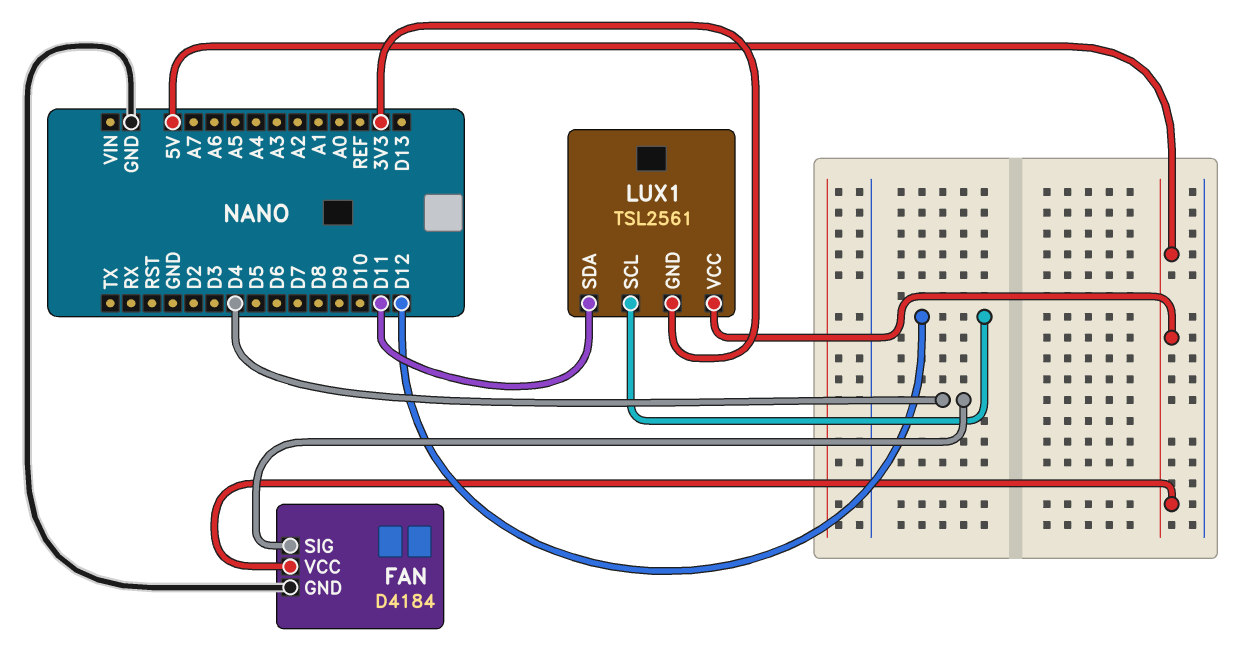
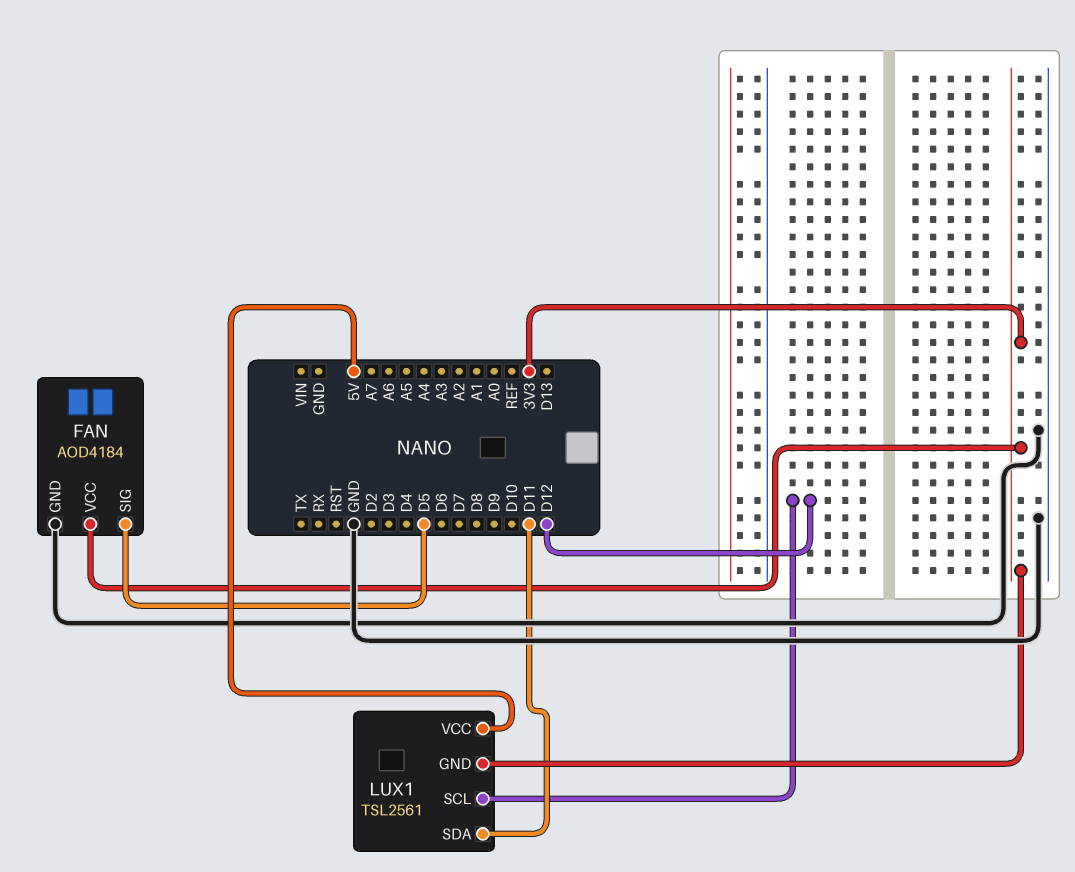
FAN: D4184 -> AOD4184
FAN pin SIG: D4 -> D5
FAN pin VCC: 5V -> 3V3

